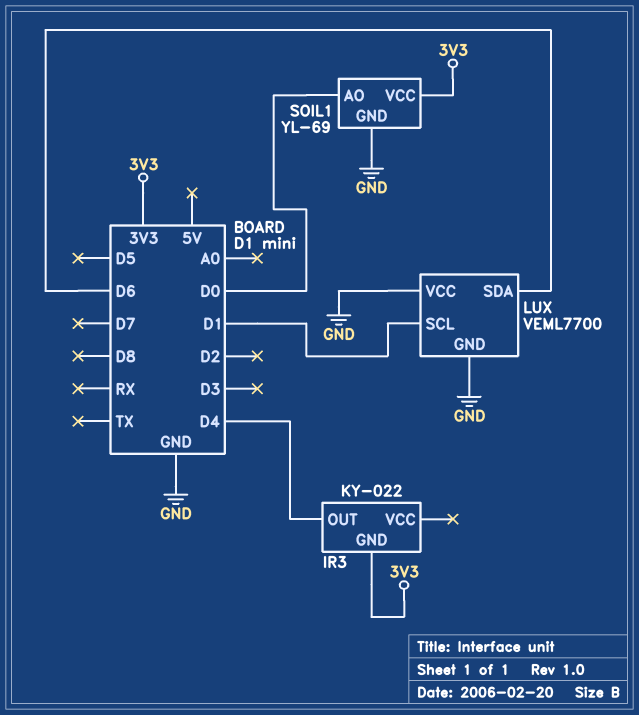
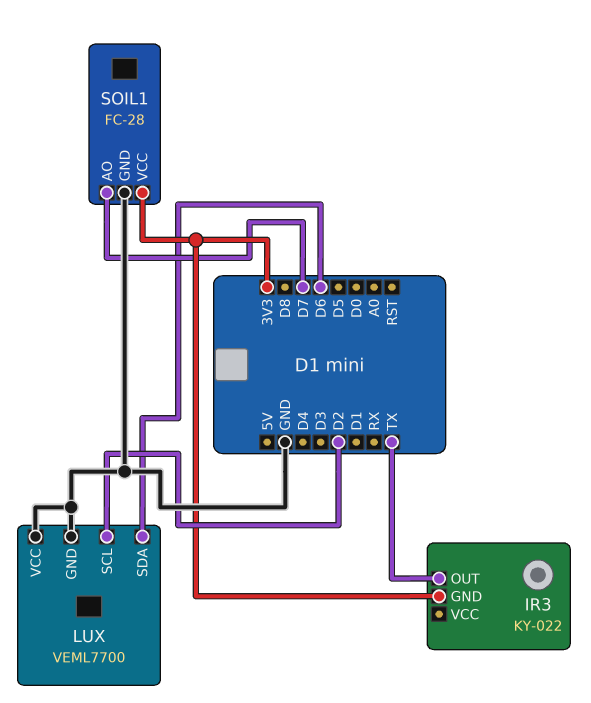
IR3 pin OUT: D4 -> TX
LUX pin SCL: D1 -> D2
SOIL1: YL-69 -> FC-28
SOIL1 pin AO: D0 -> D7

